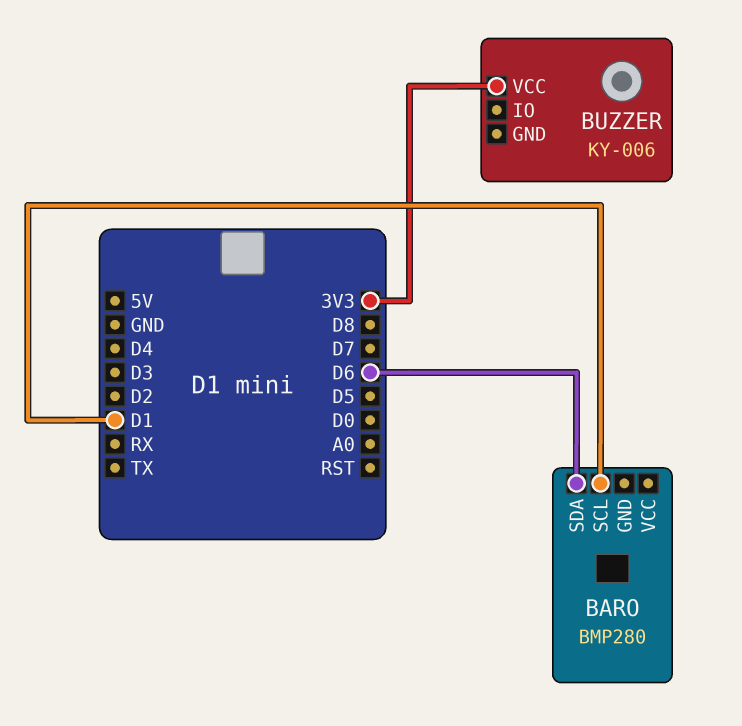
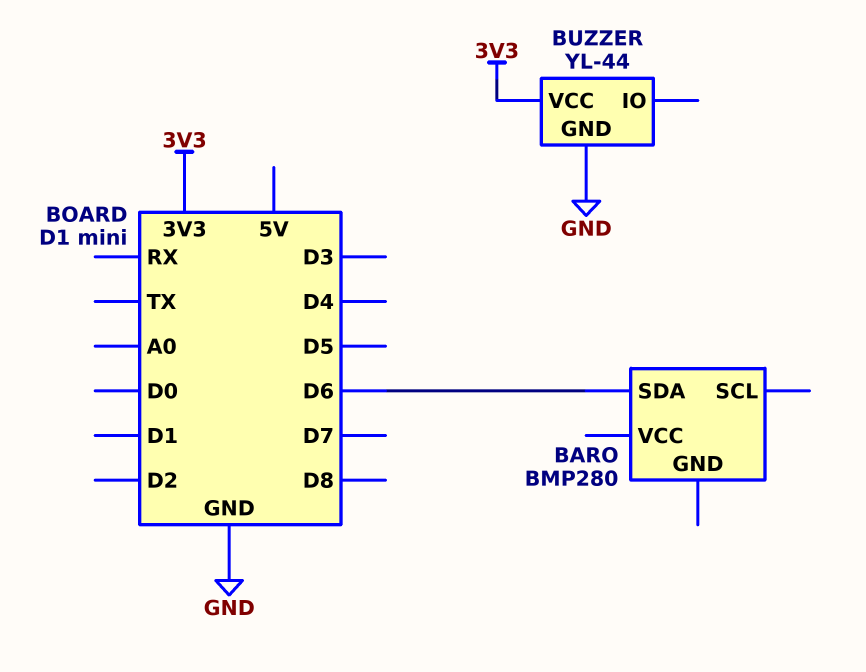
BARO pin SCL: D1 -> none
BUZZER: KY-006 -> YL-44
BUZZER pin GND: none -> GND

